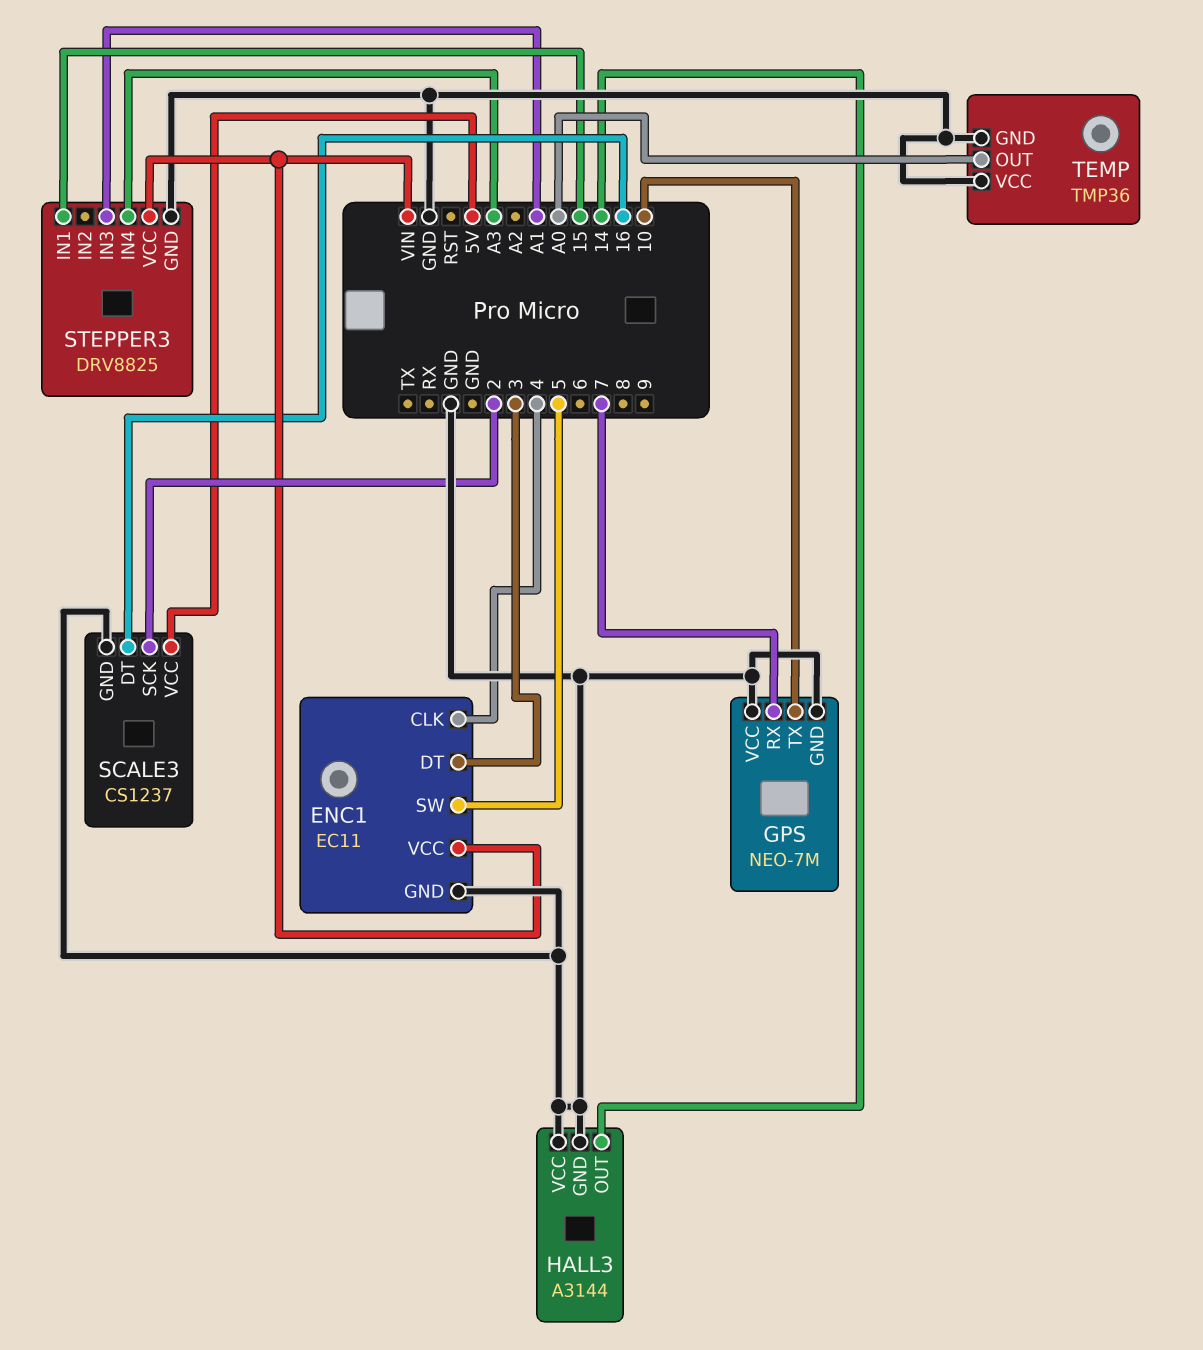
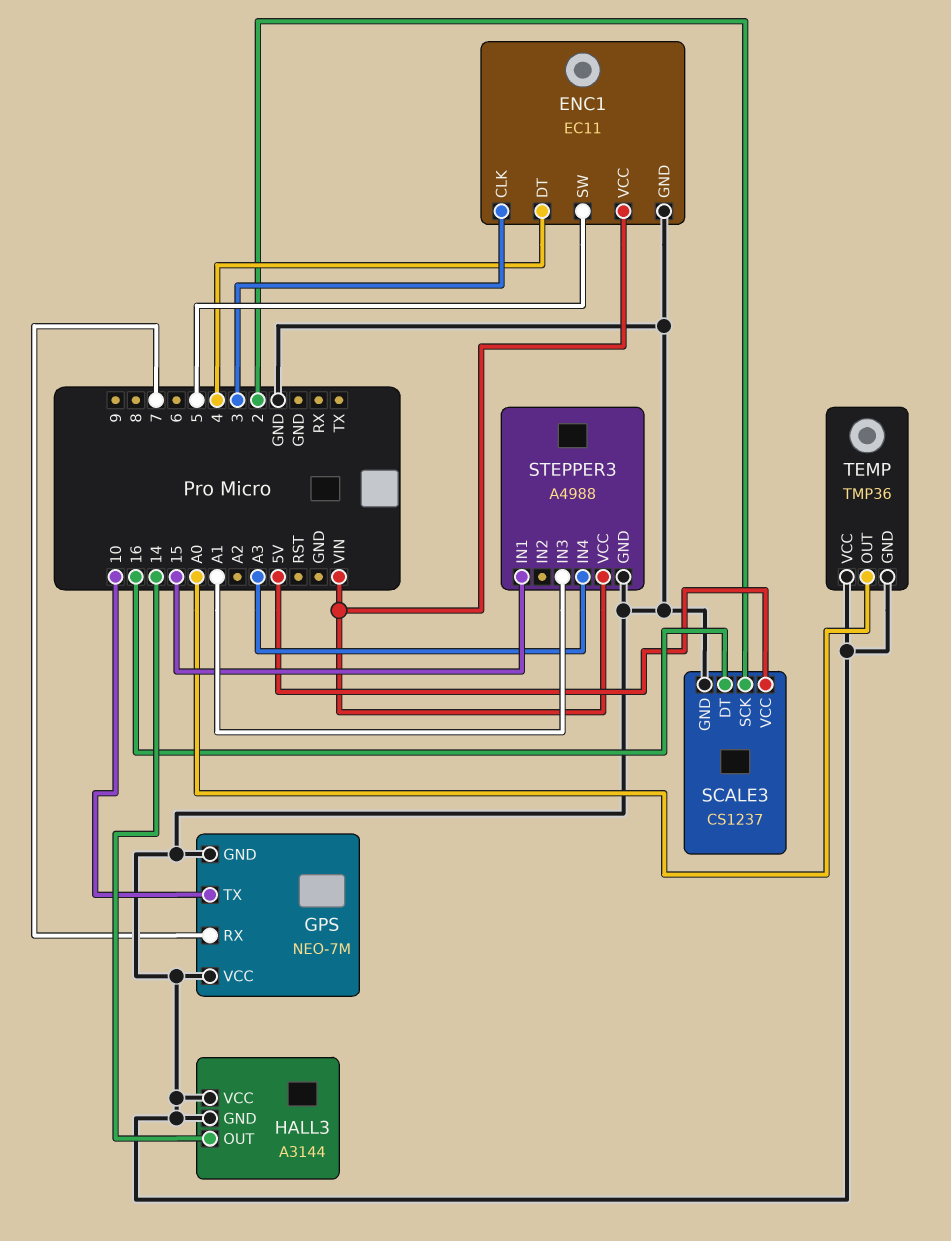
ENC1 pin CLK: 4 -> 3
ENC1 pin DT: 3 -> 4
STEPPER3: DRV8825 -> A4988

